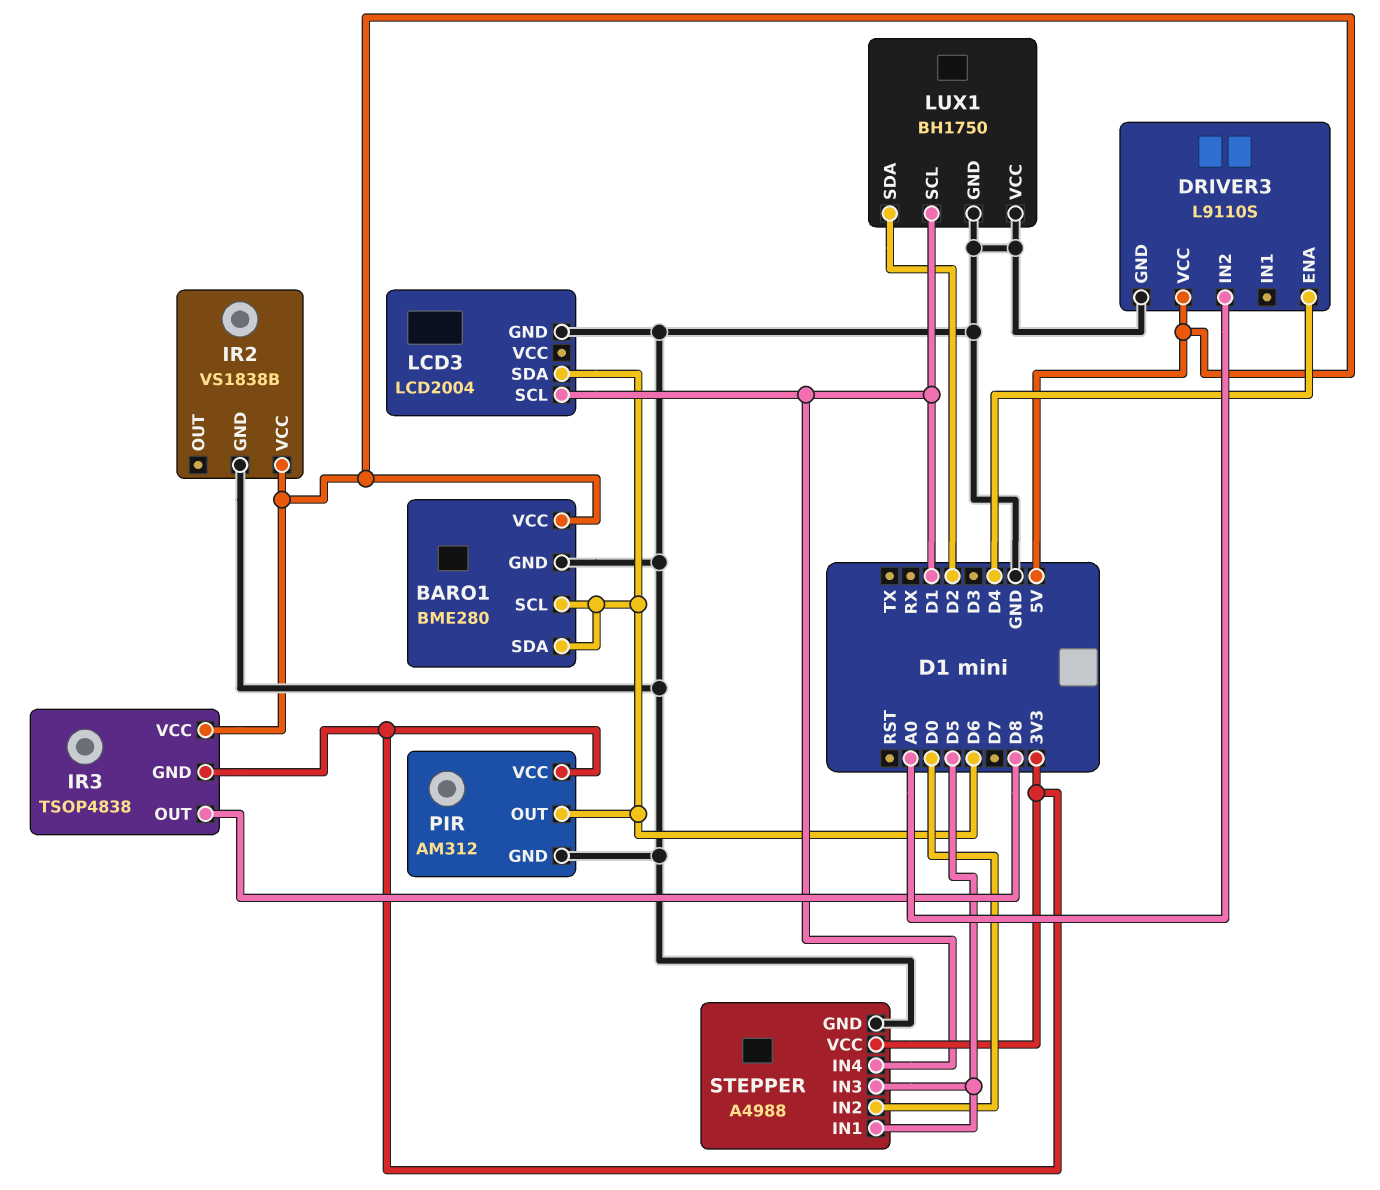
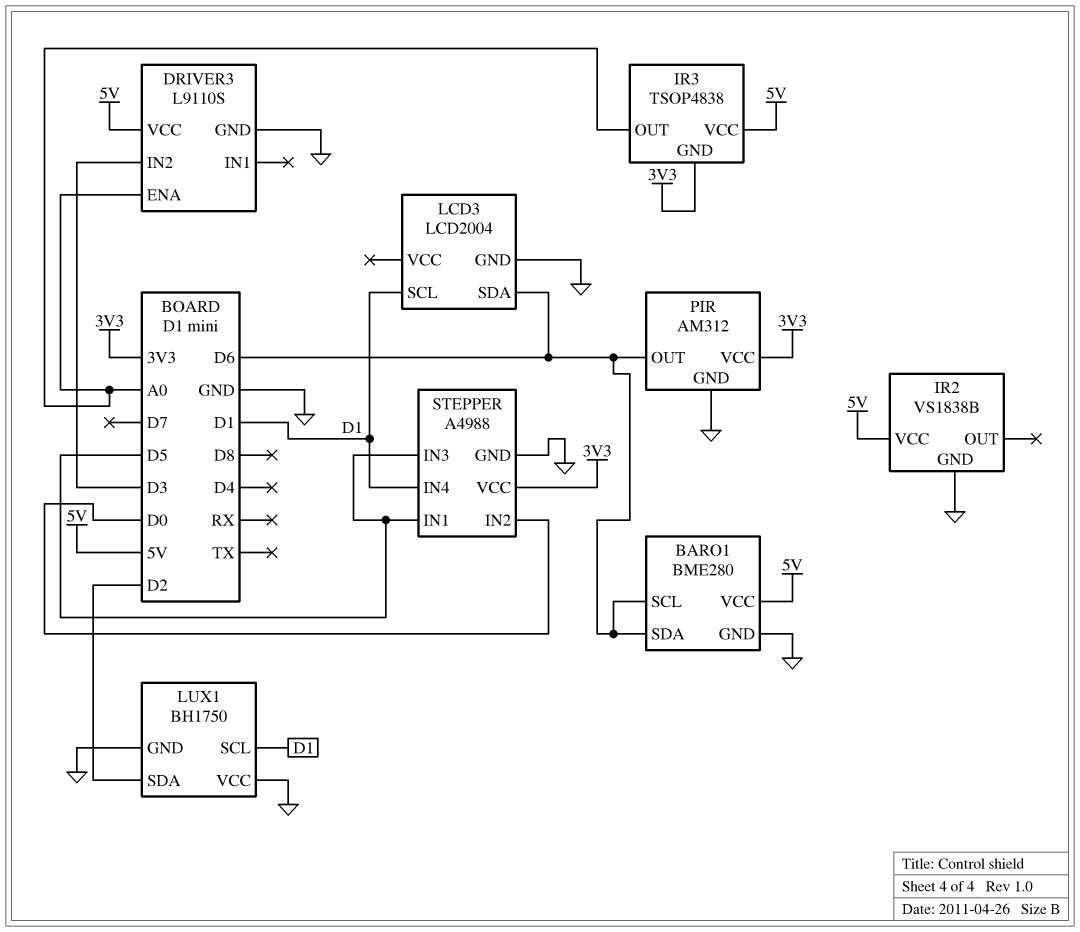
DRIVER3 pin ENA: D4 -> A0
DRIVER3 pin IN2: A0 -> D3
IR3 pin OUT: D8 -> A0

